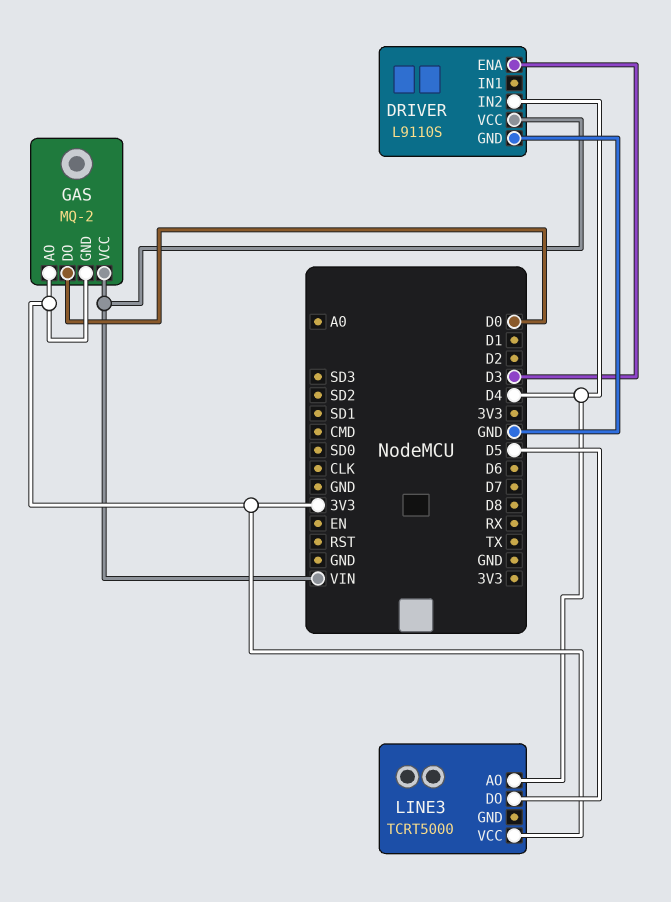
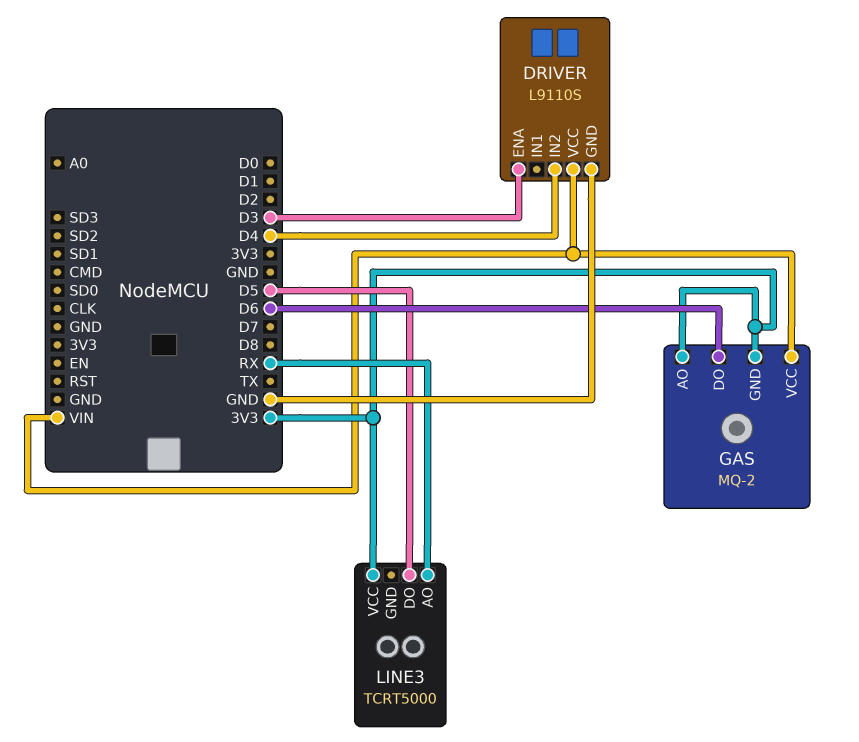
GAS pin DO: D0 -> D6
LINE3 pin AO: D4 -> RX

